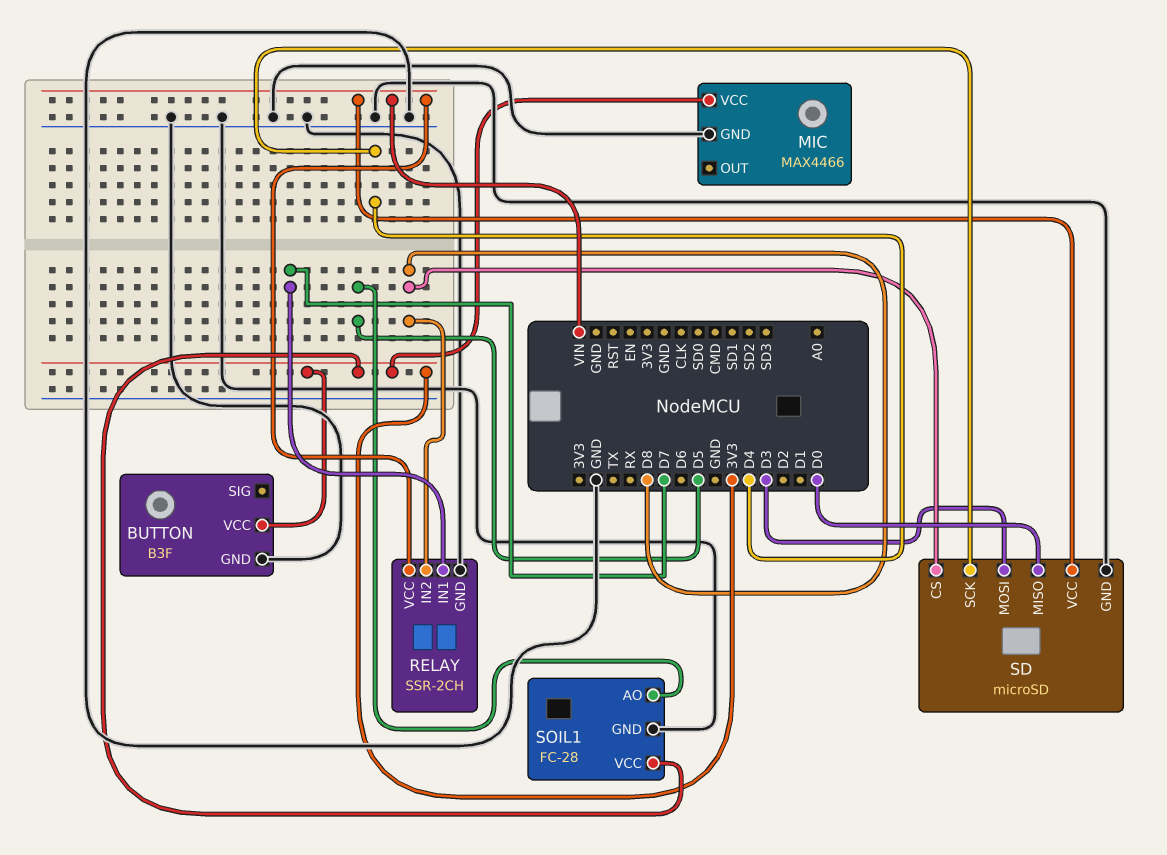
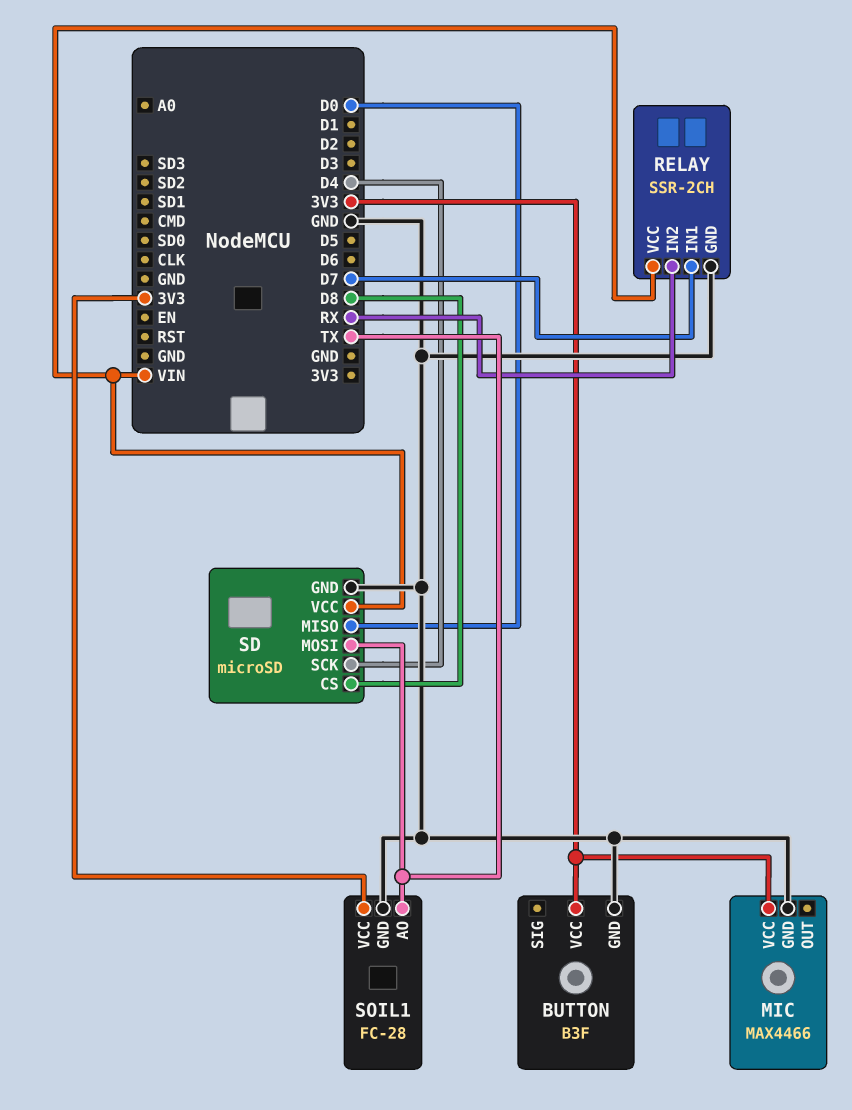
RELAY pin IN2: D8 -> RX
SD pin MOSI: D3 -> TX
SOIL1 pin AO: D5 -> TX

